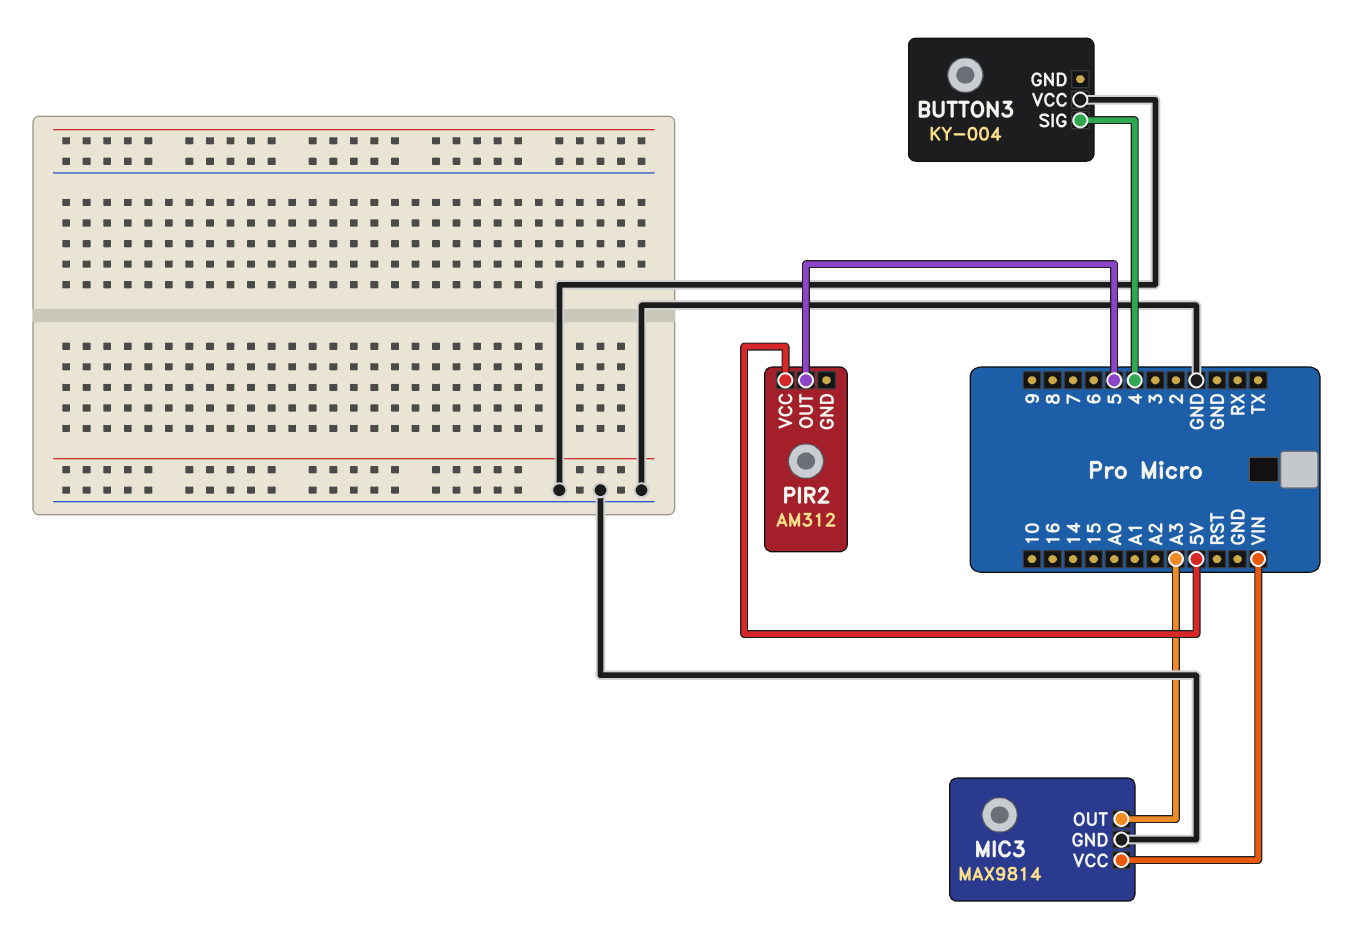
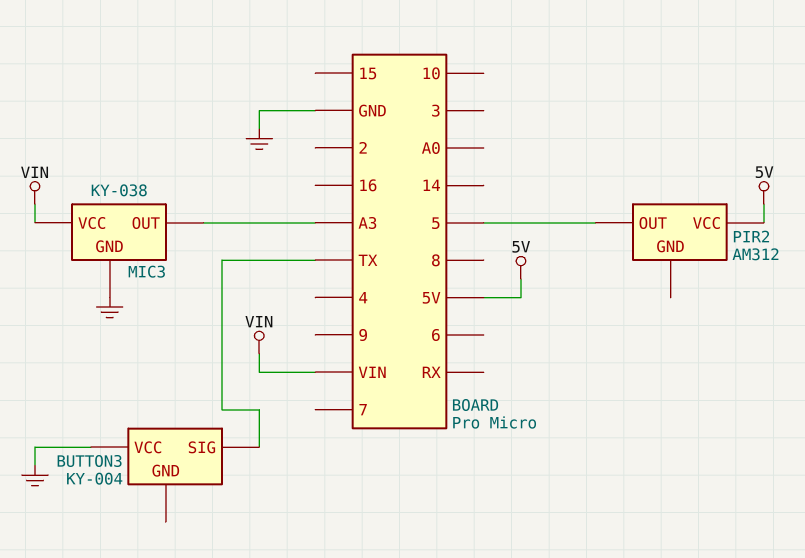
BUTTON3 pin SIG: 4 -> TX
MIC3: MAX9814 -> KY-038

